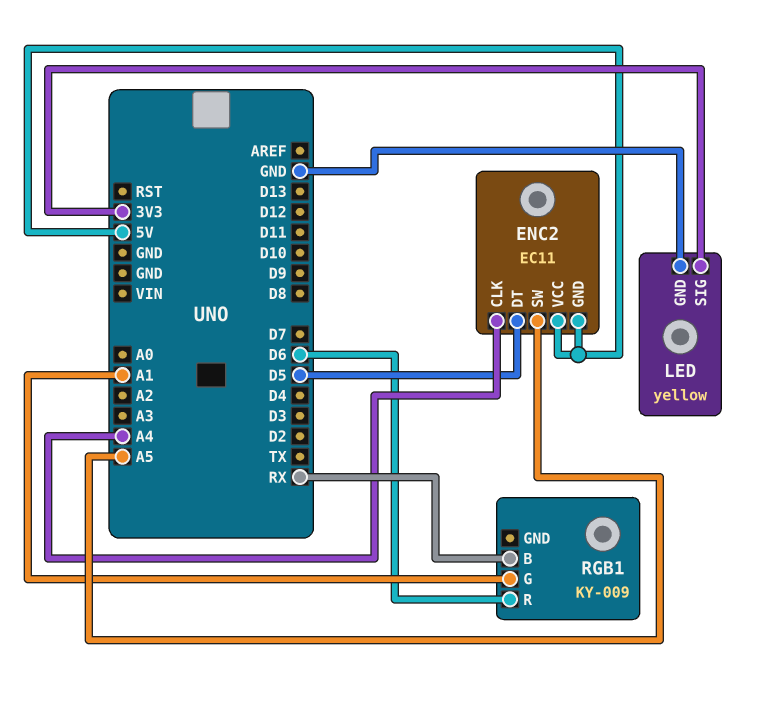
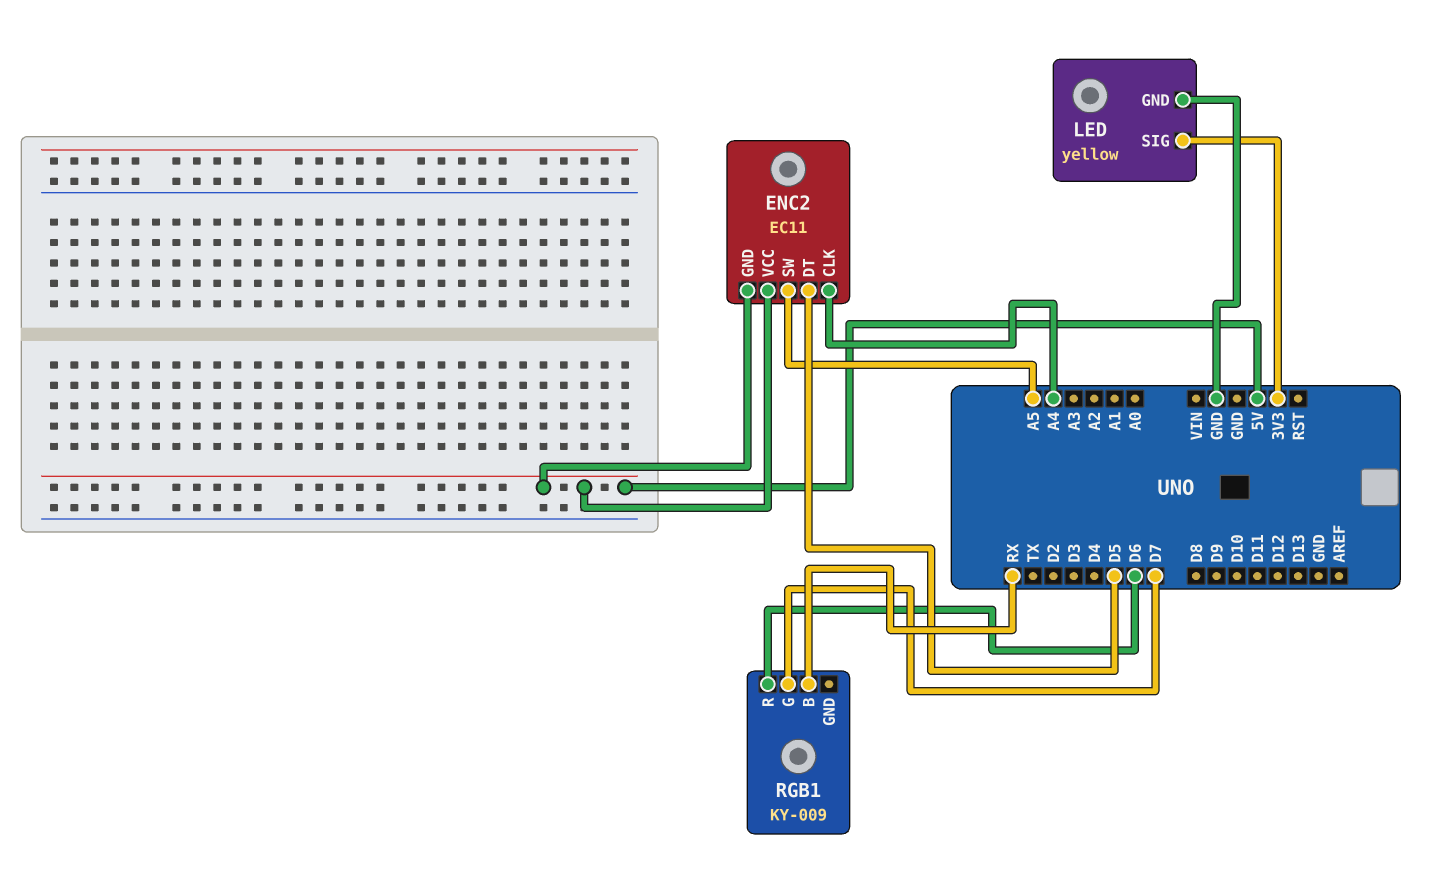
RGB1 pin G: A1 -> D7

